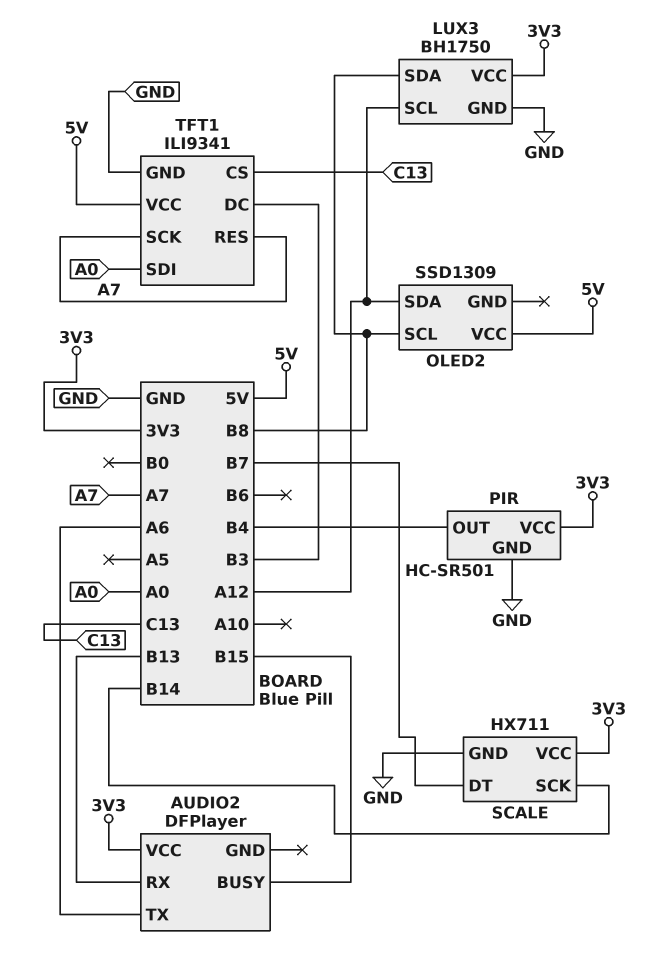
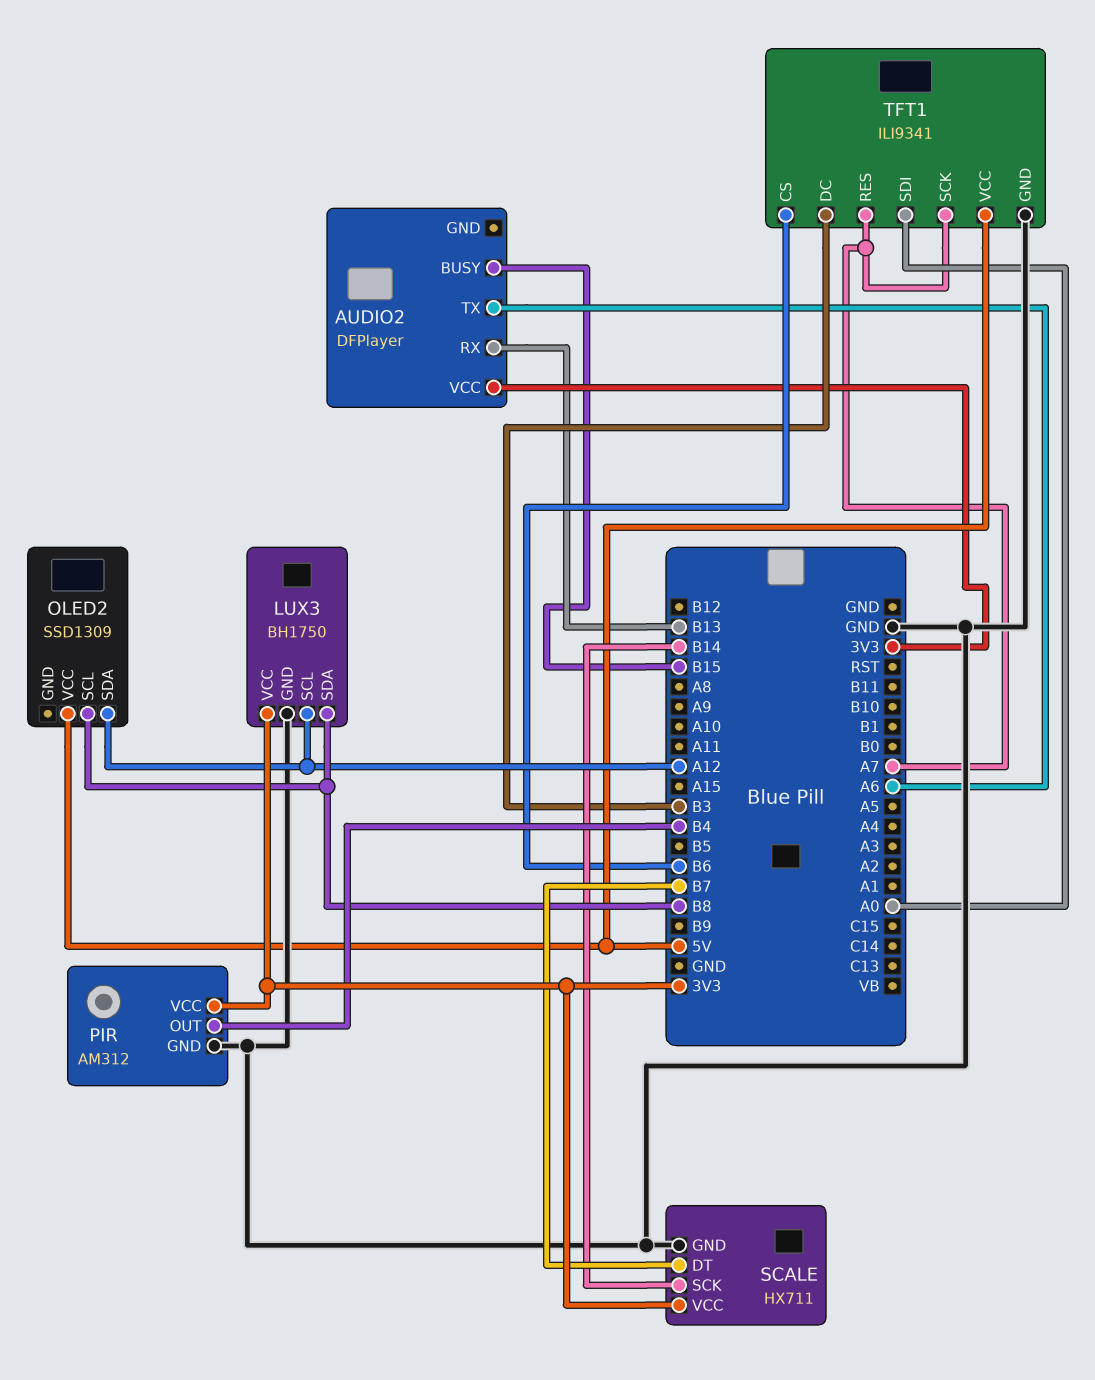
PIR: HC-SR501 -> AM312
TFT1 pin CS: C13 -> B6

